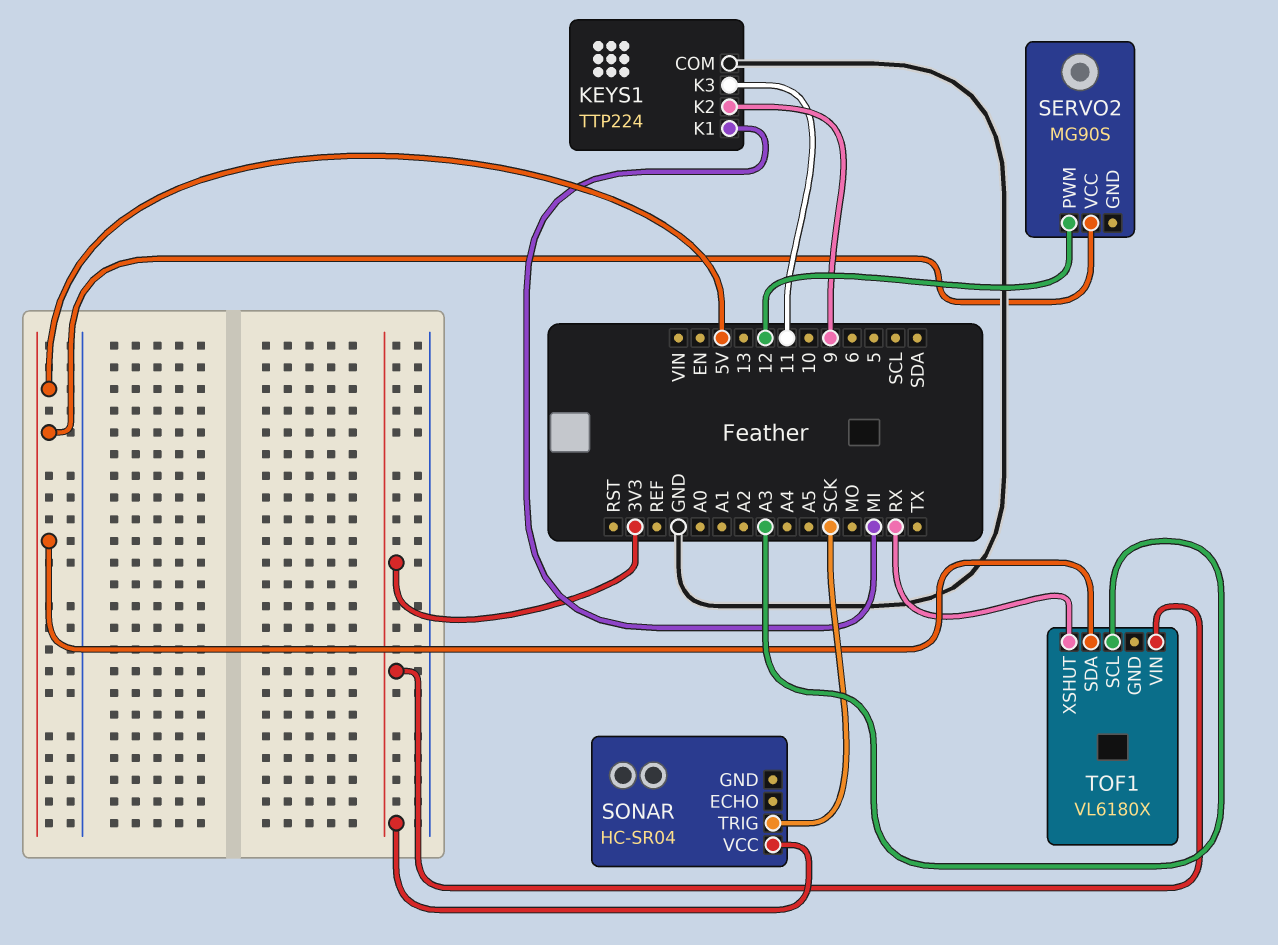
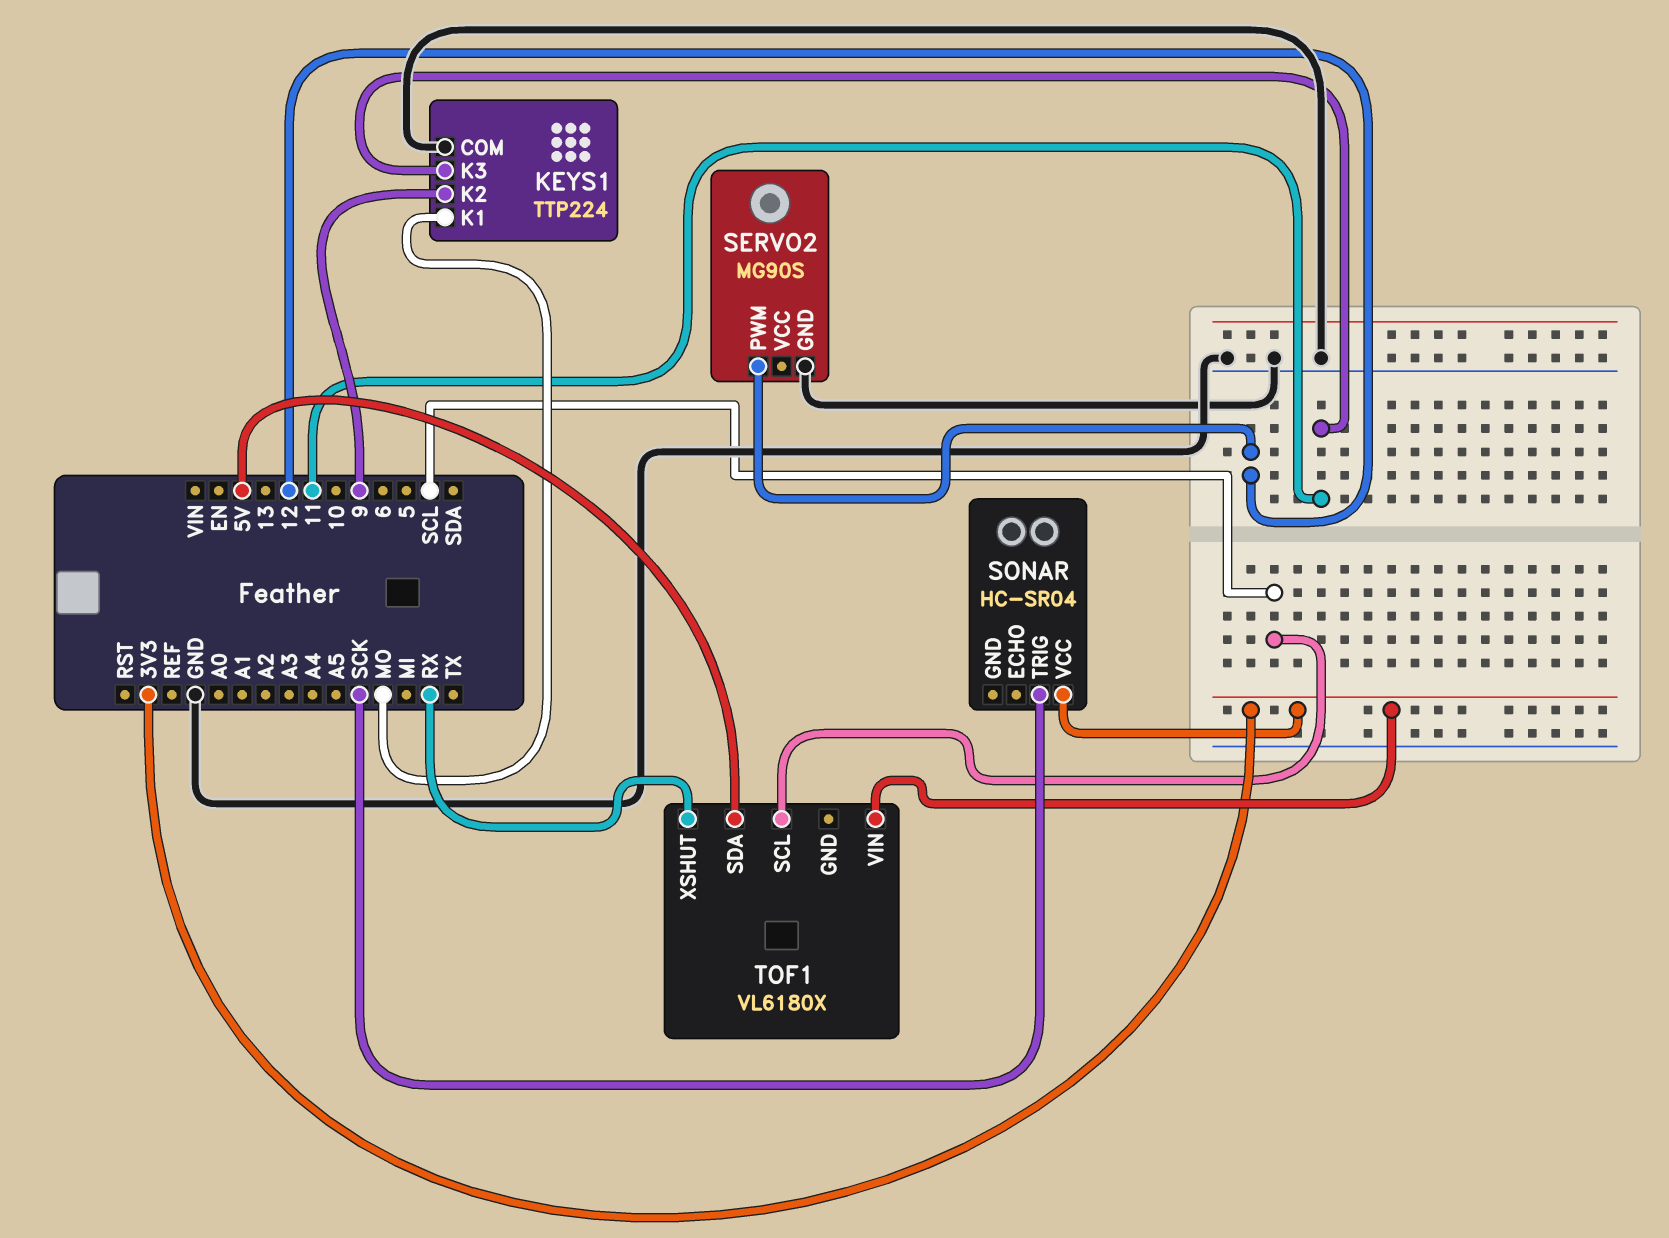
KEYS1 pin K1: MI -> MO
SERVO2 pin GND: none -> GND
SERVO2 pin VCC: 5V -> none
TOF1 pin SCL: A3 -> SCL

